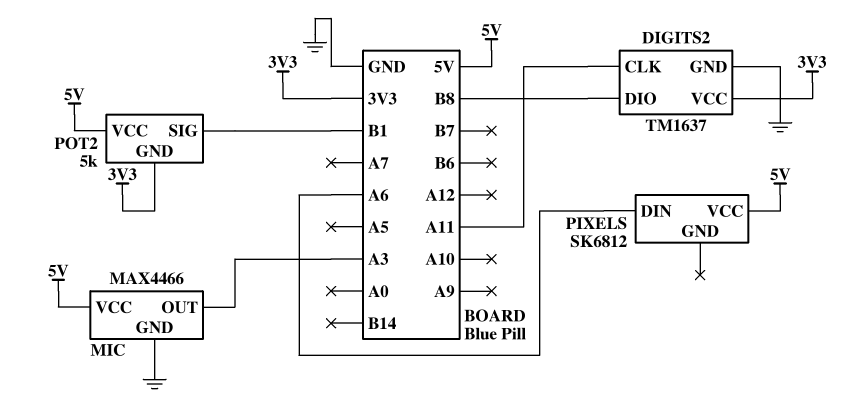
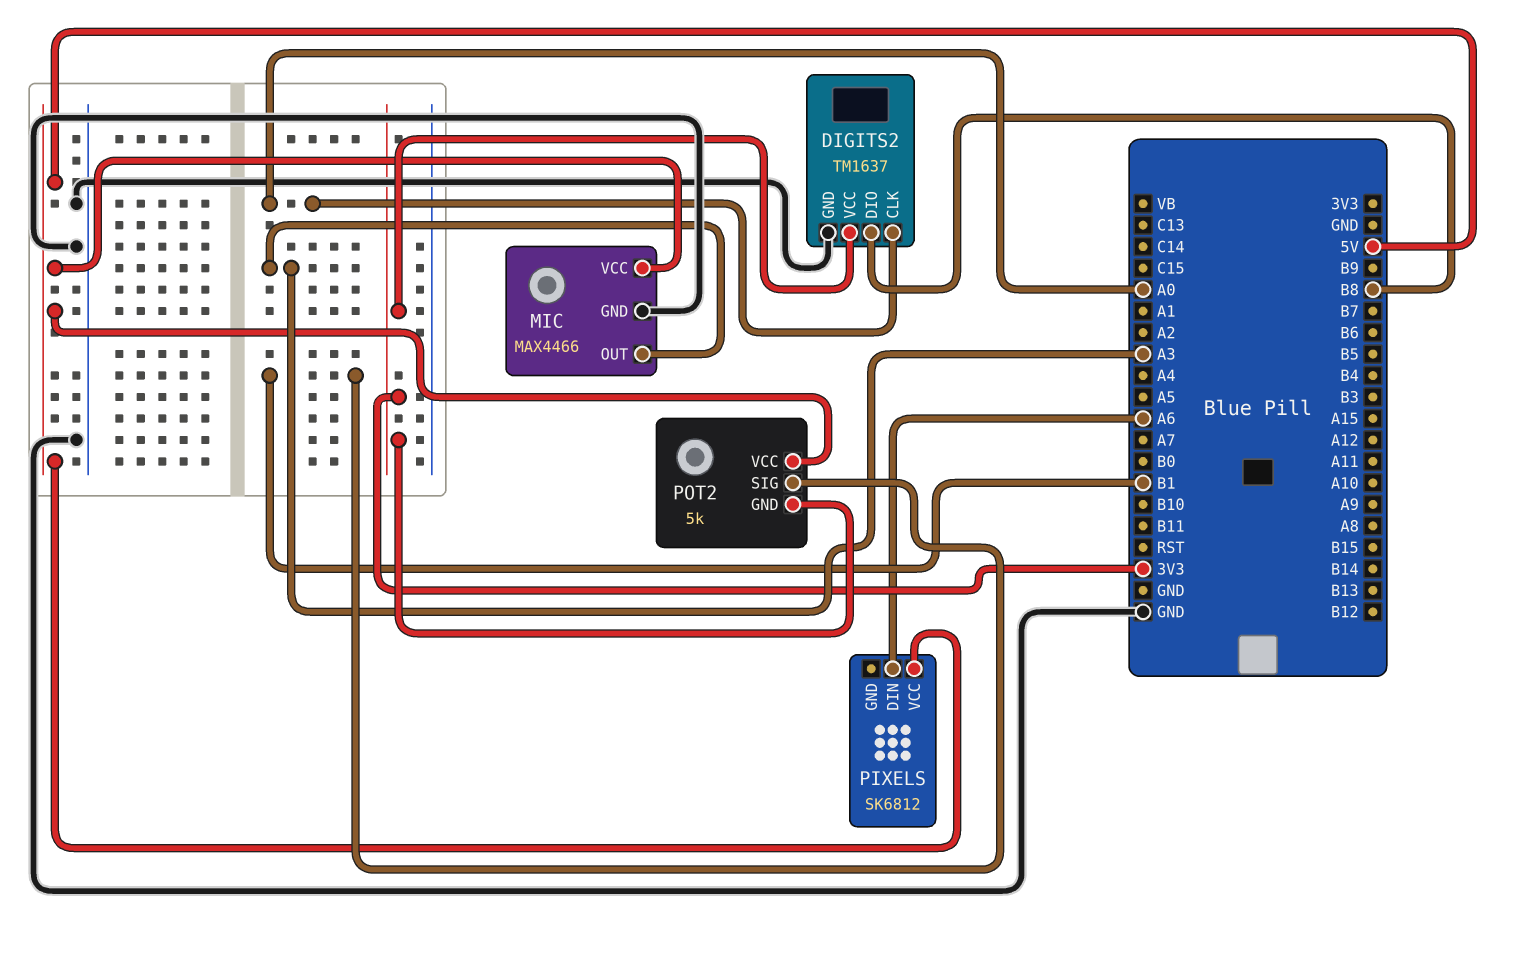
DIGITS2 pin CLK: A11 -> A0

